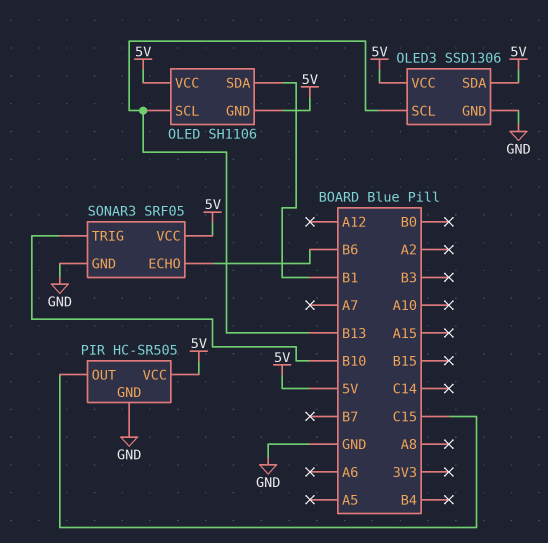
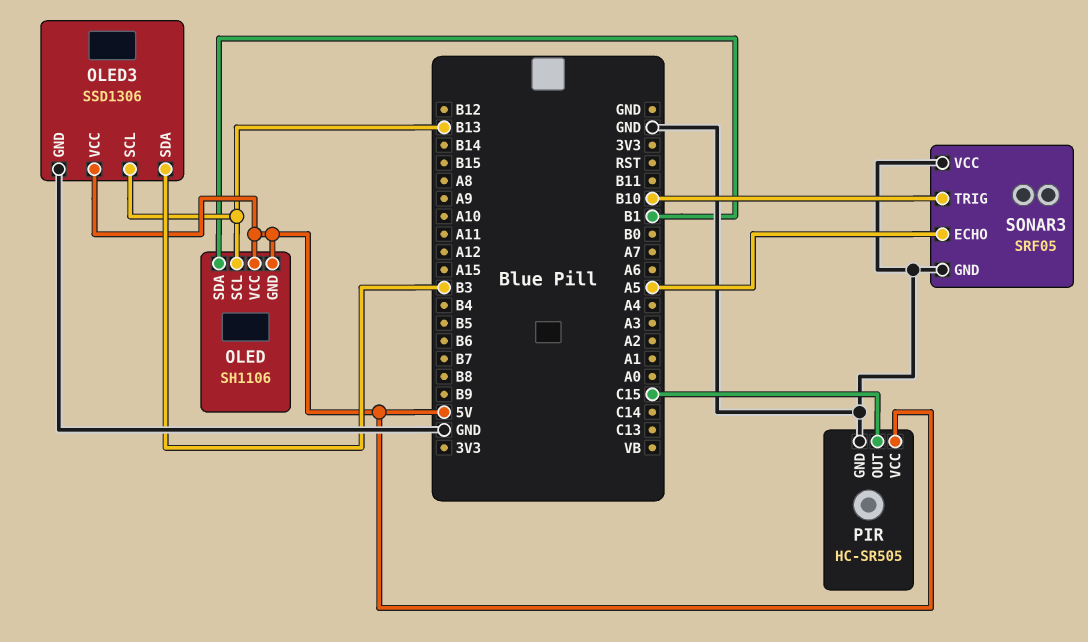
OLED3 pin SDA: 5V -> B3
SONAR3 pin ECHO: B6 -> A5
SONAR3 pin VCC: 5V -> GND

